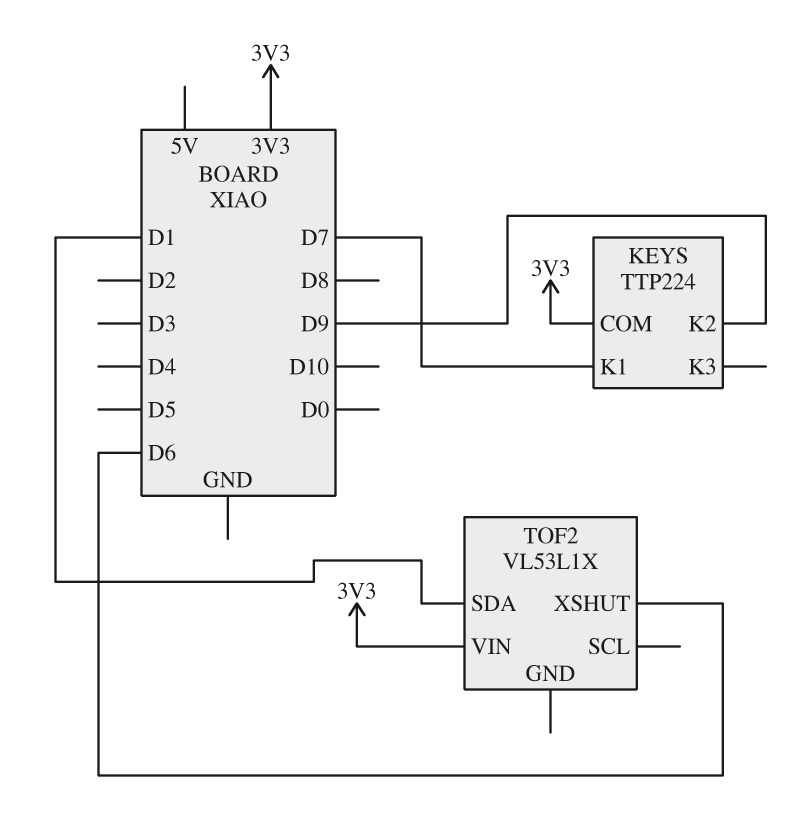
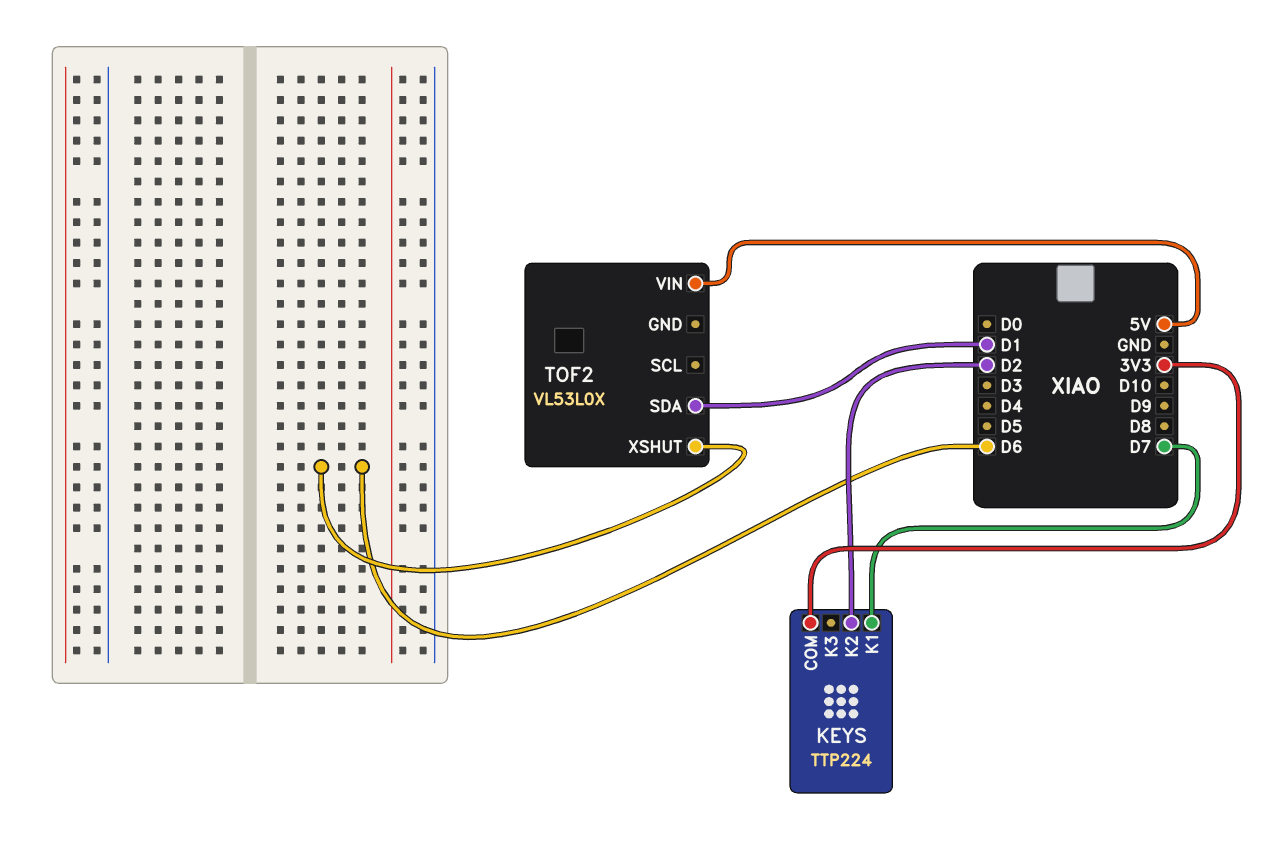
KEYS pin K2: D9 -> D2
TOF2: VL53L1X -> VL53L0X
TOF2 pin VIN: 3V3 -> 5V

